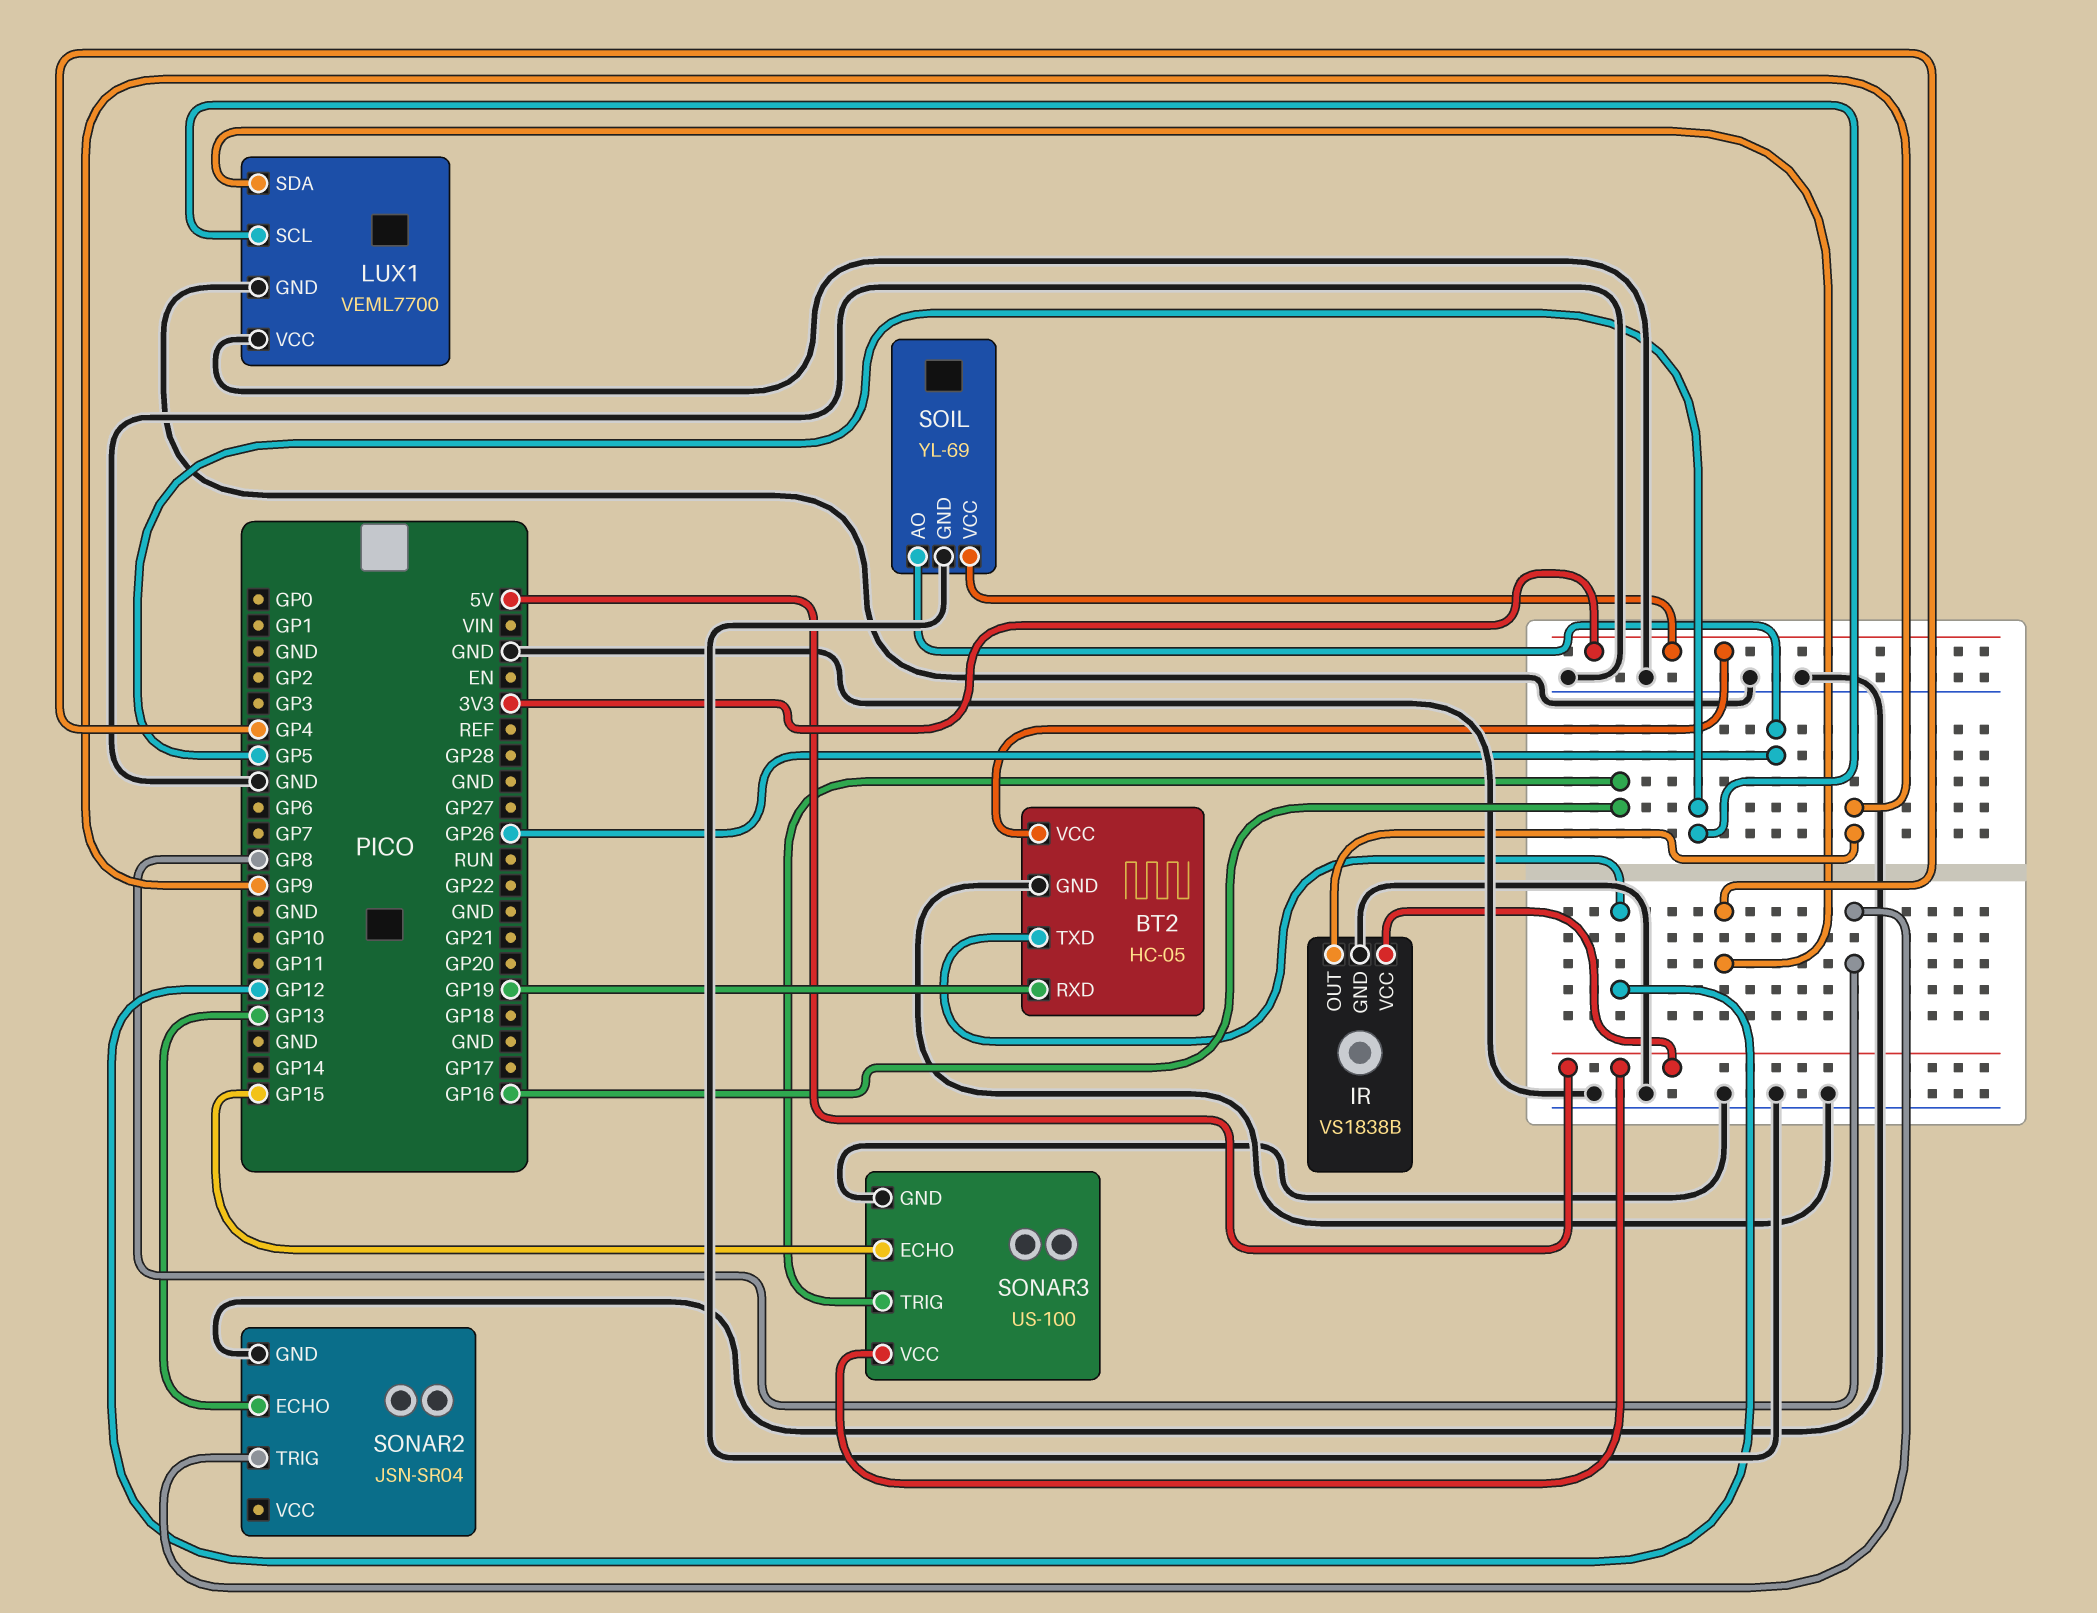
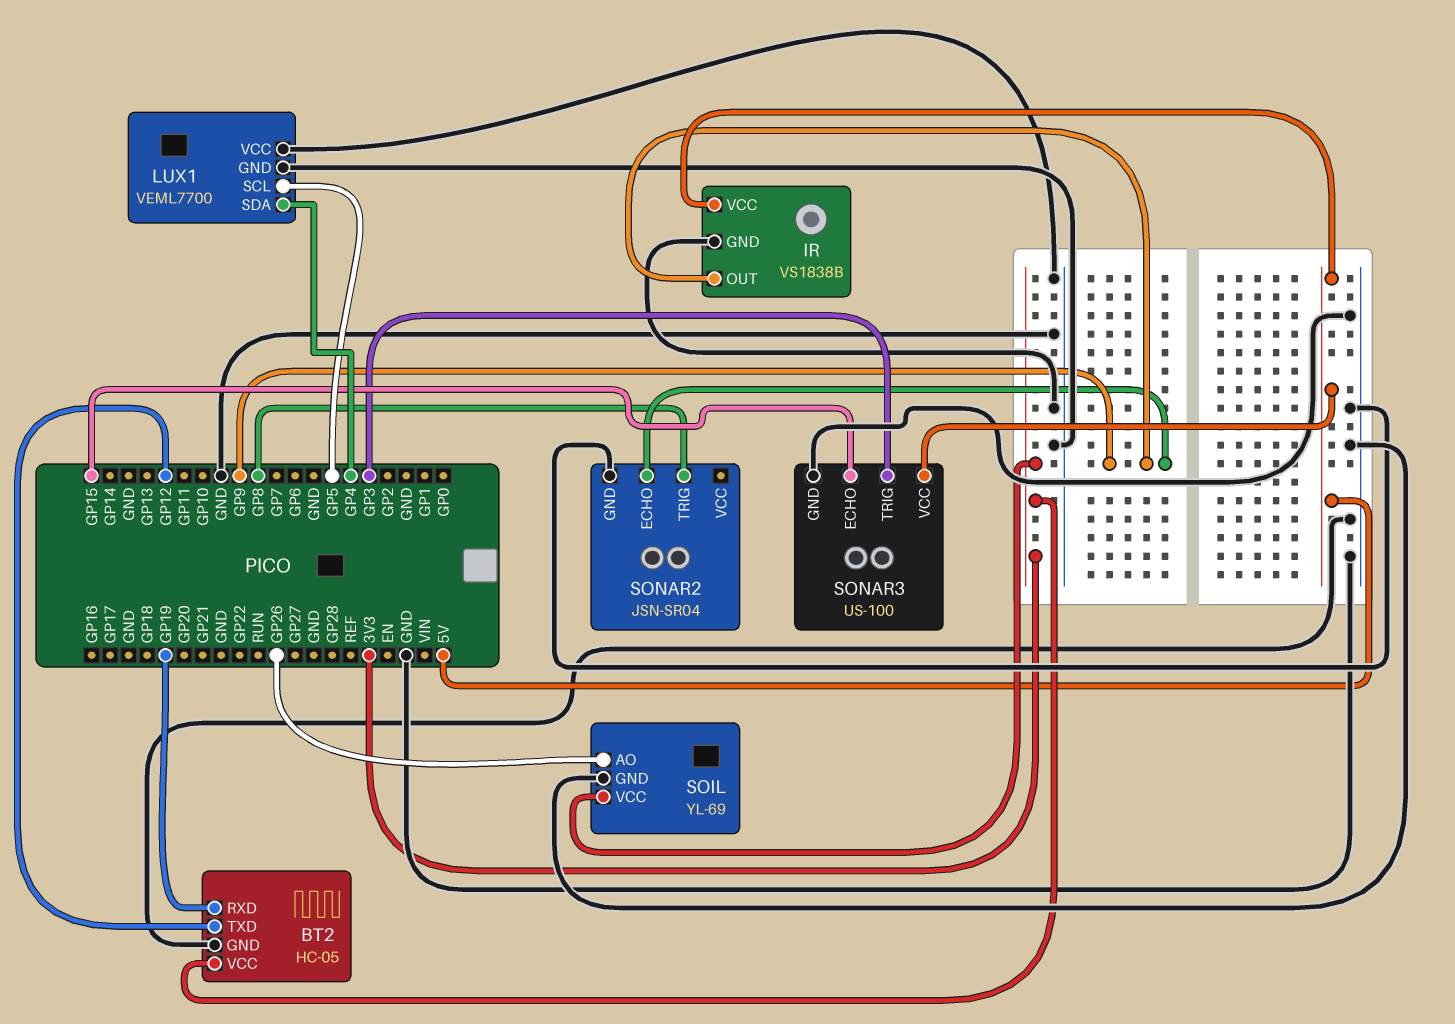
SONAR2 pin ECHO: GP13 -> GP9
SONAR3 pin TRIG: GP16 -> GP3

